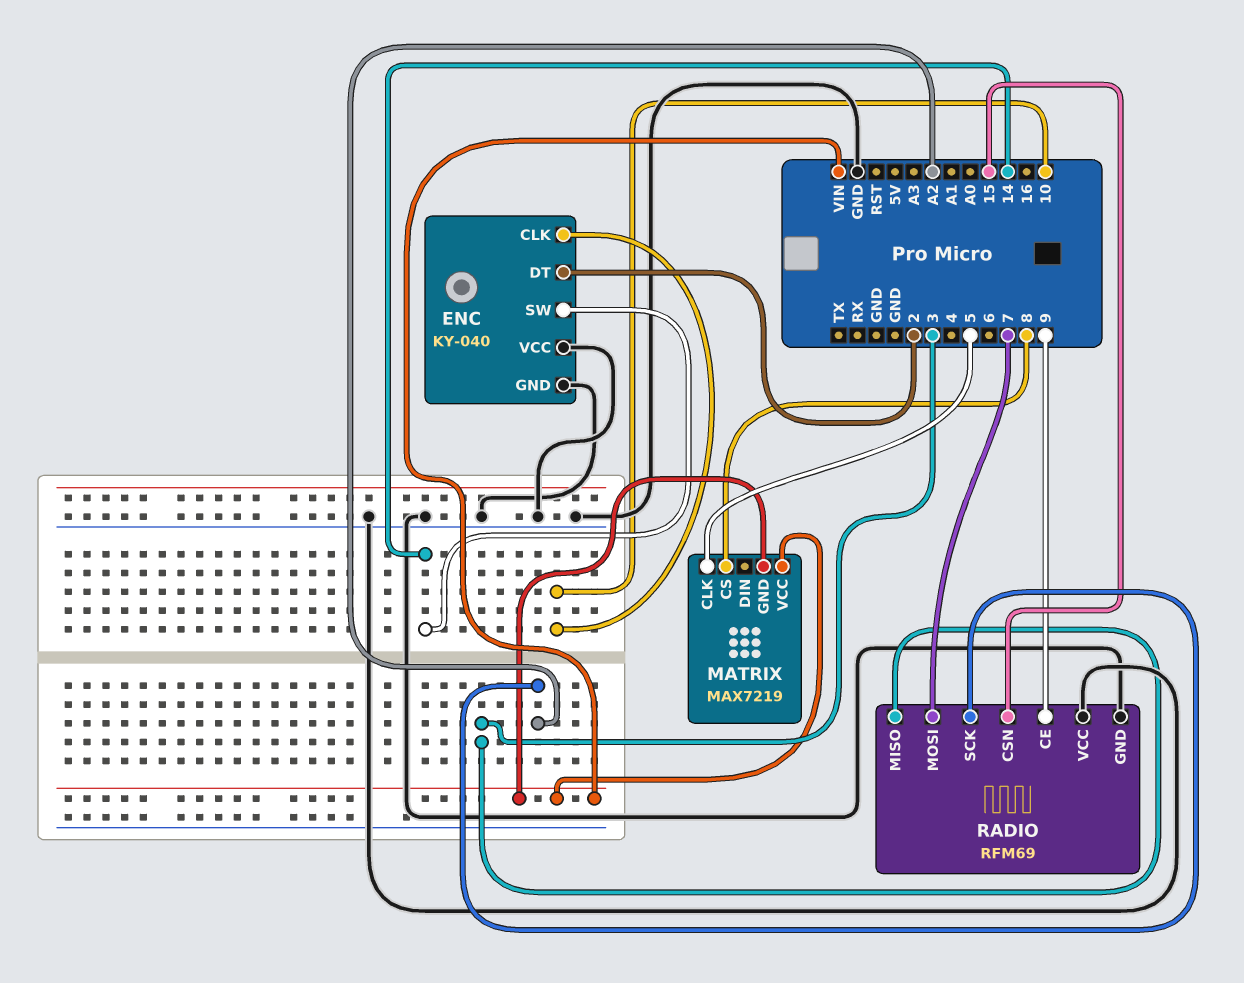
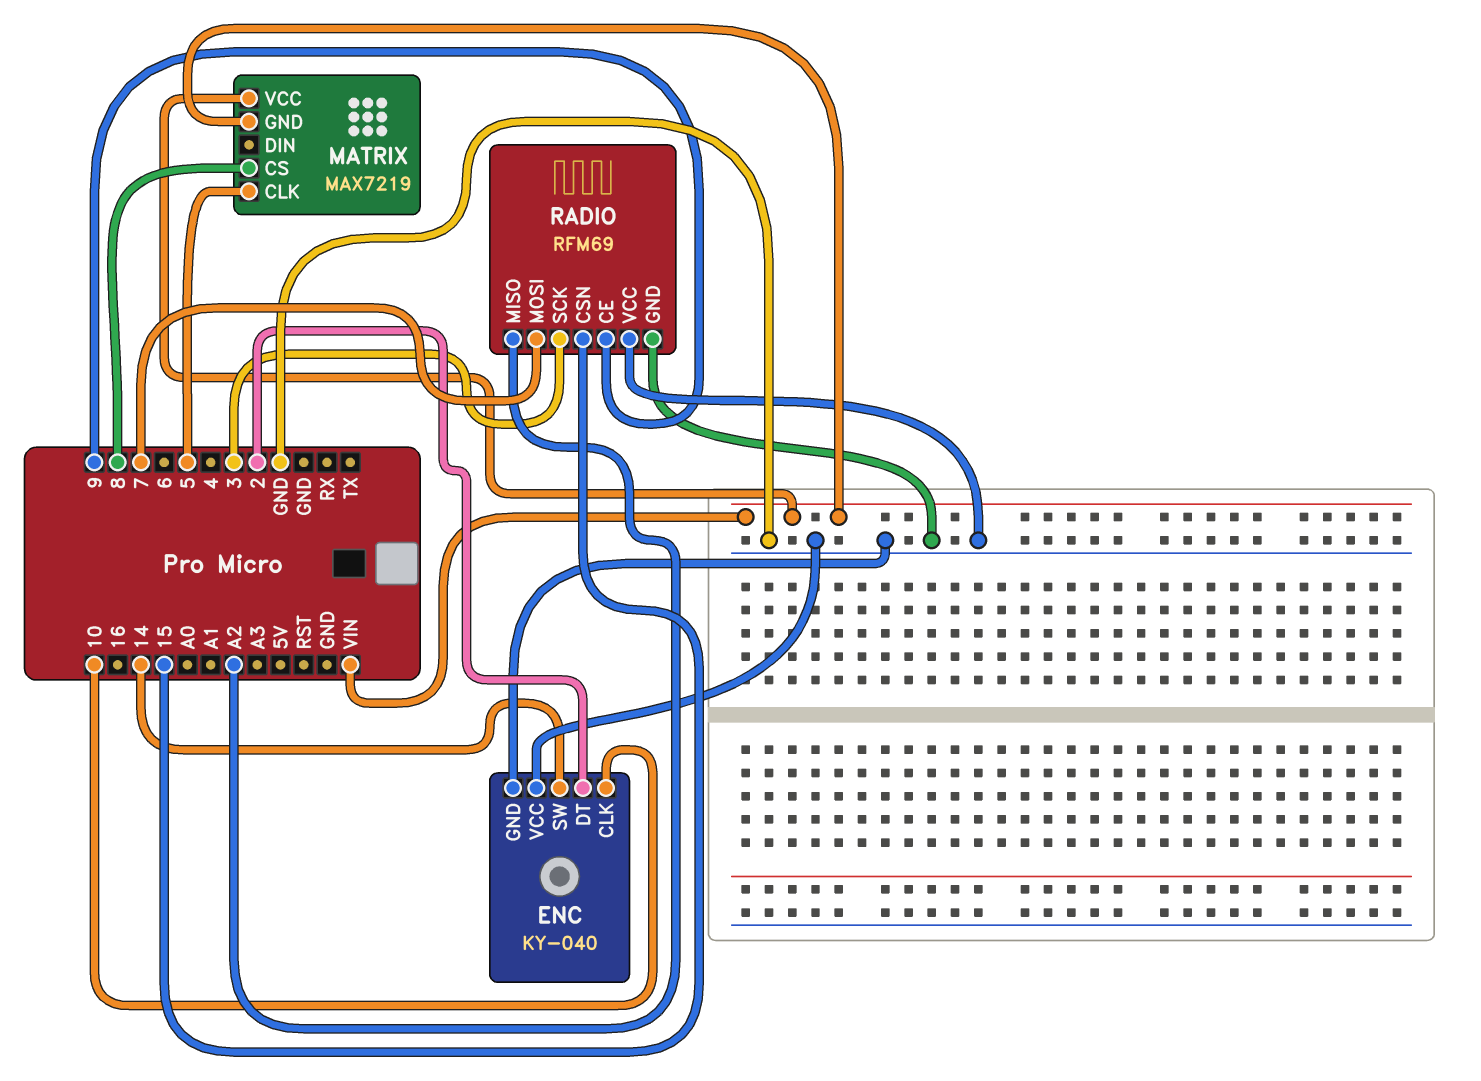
RADIO pin MISO: 3 -> A2
RADIO pin SCK: A2 -> 3

